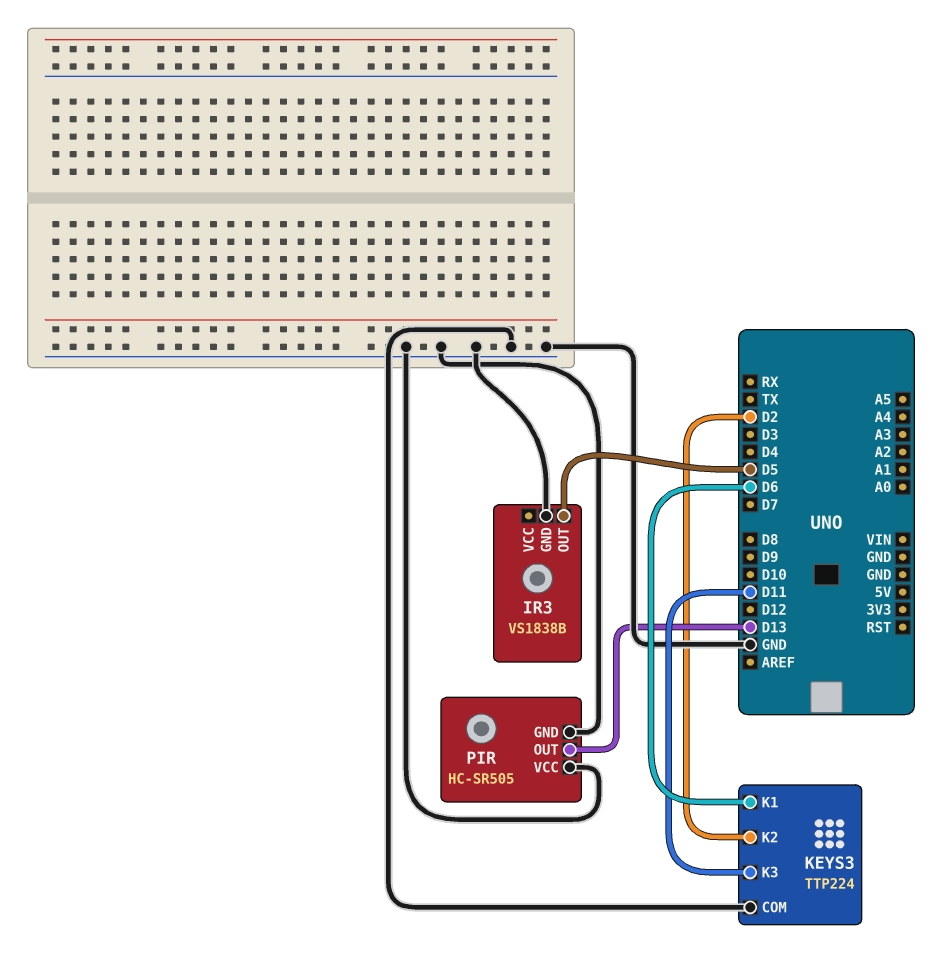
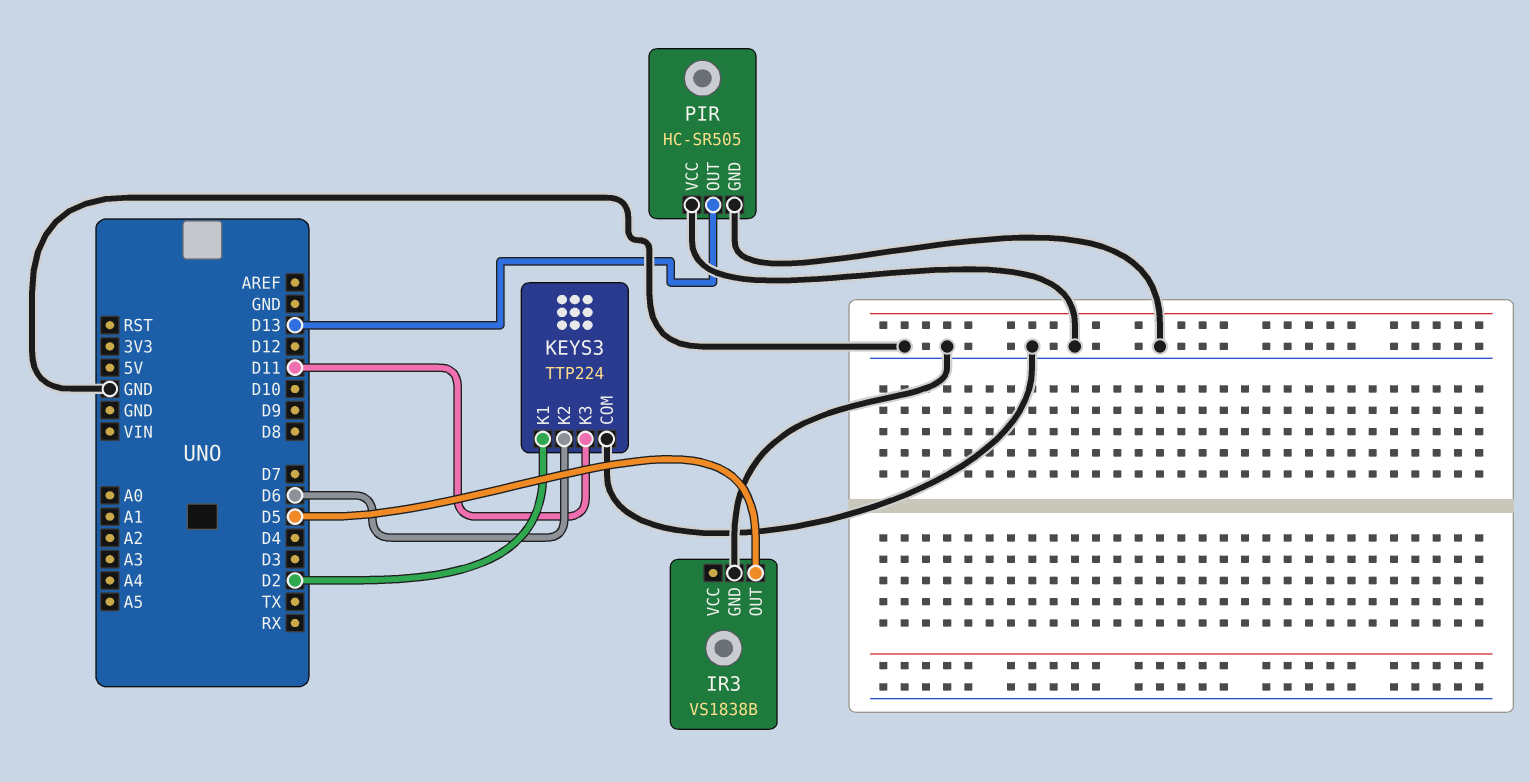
KEYS3 pin K1: D6 -> D2
KEYS3 pin K2: D2 -> D6

